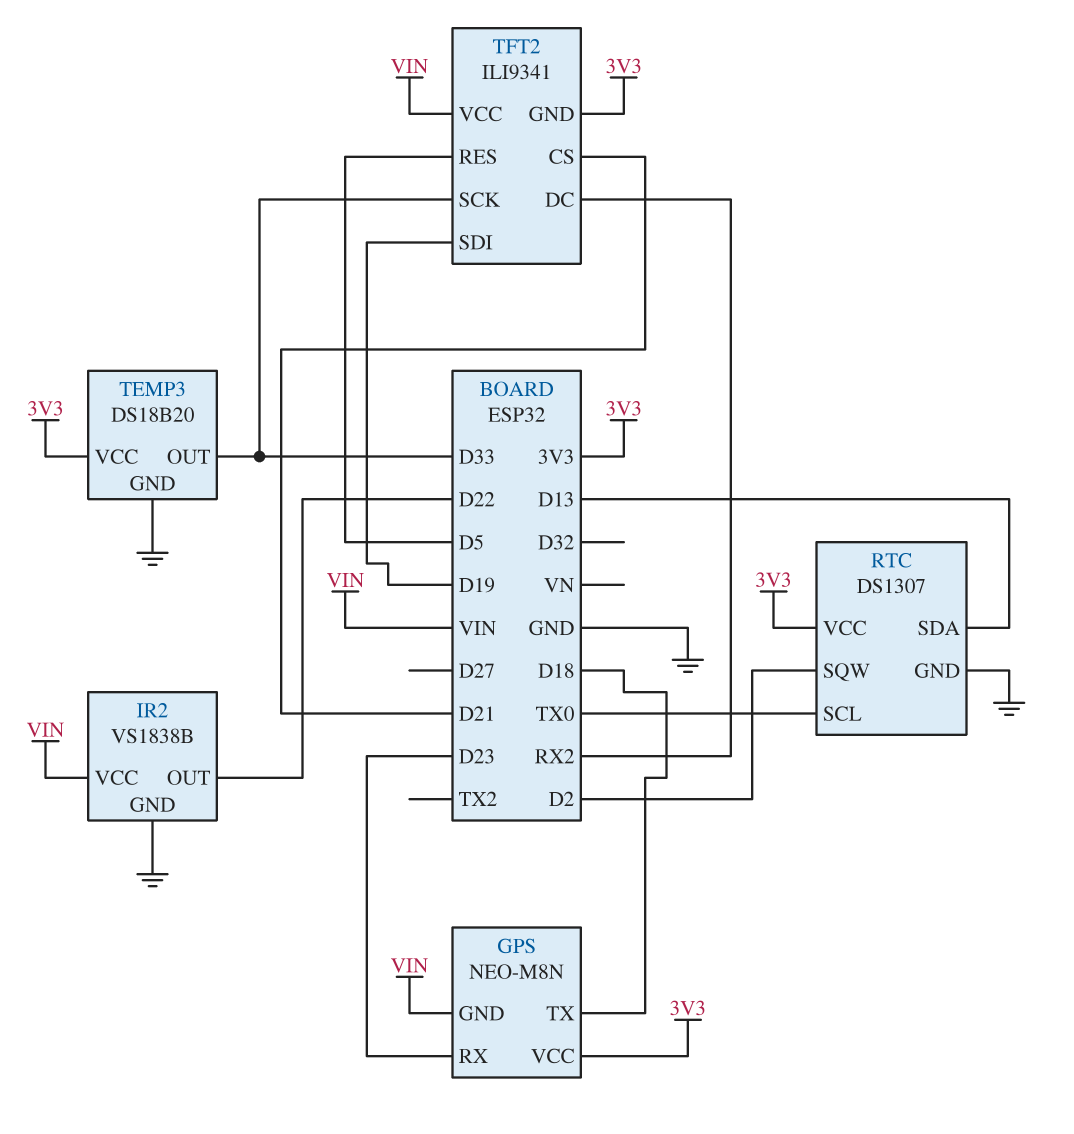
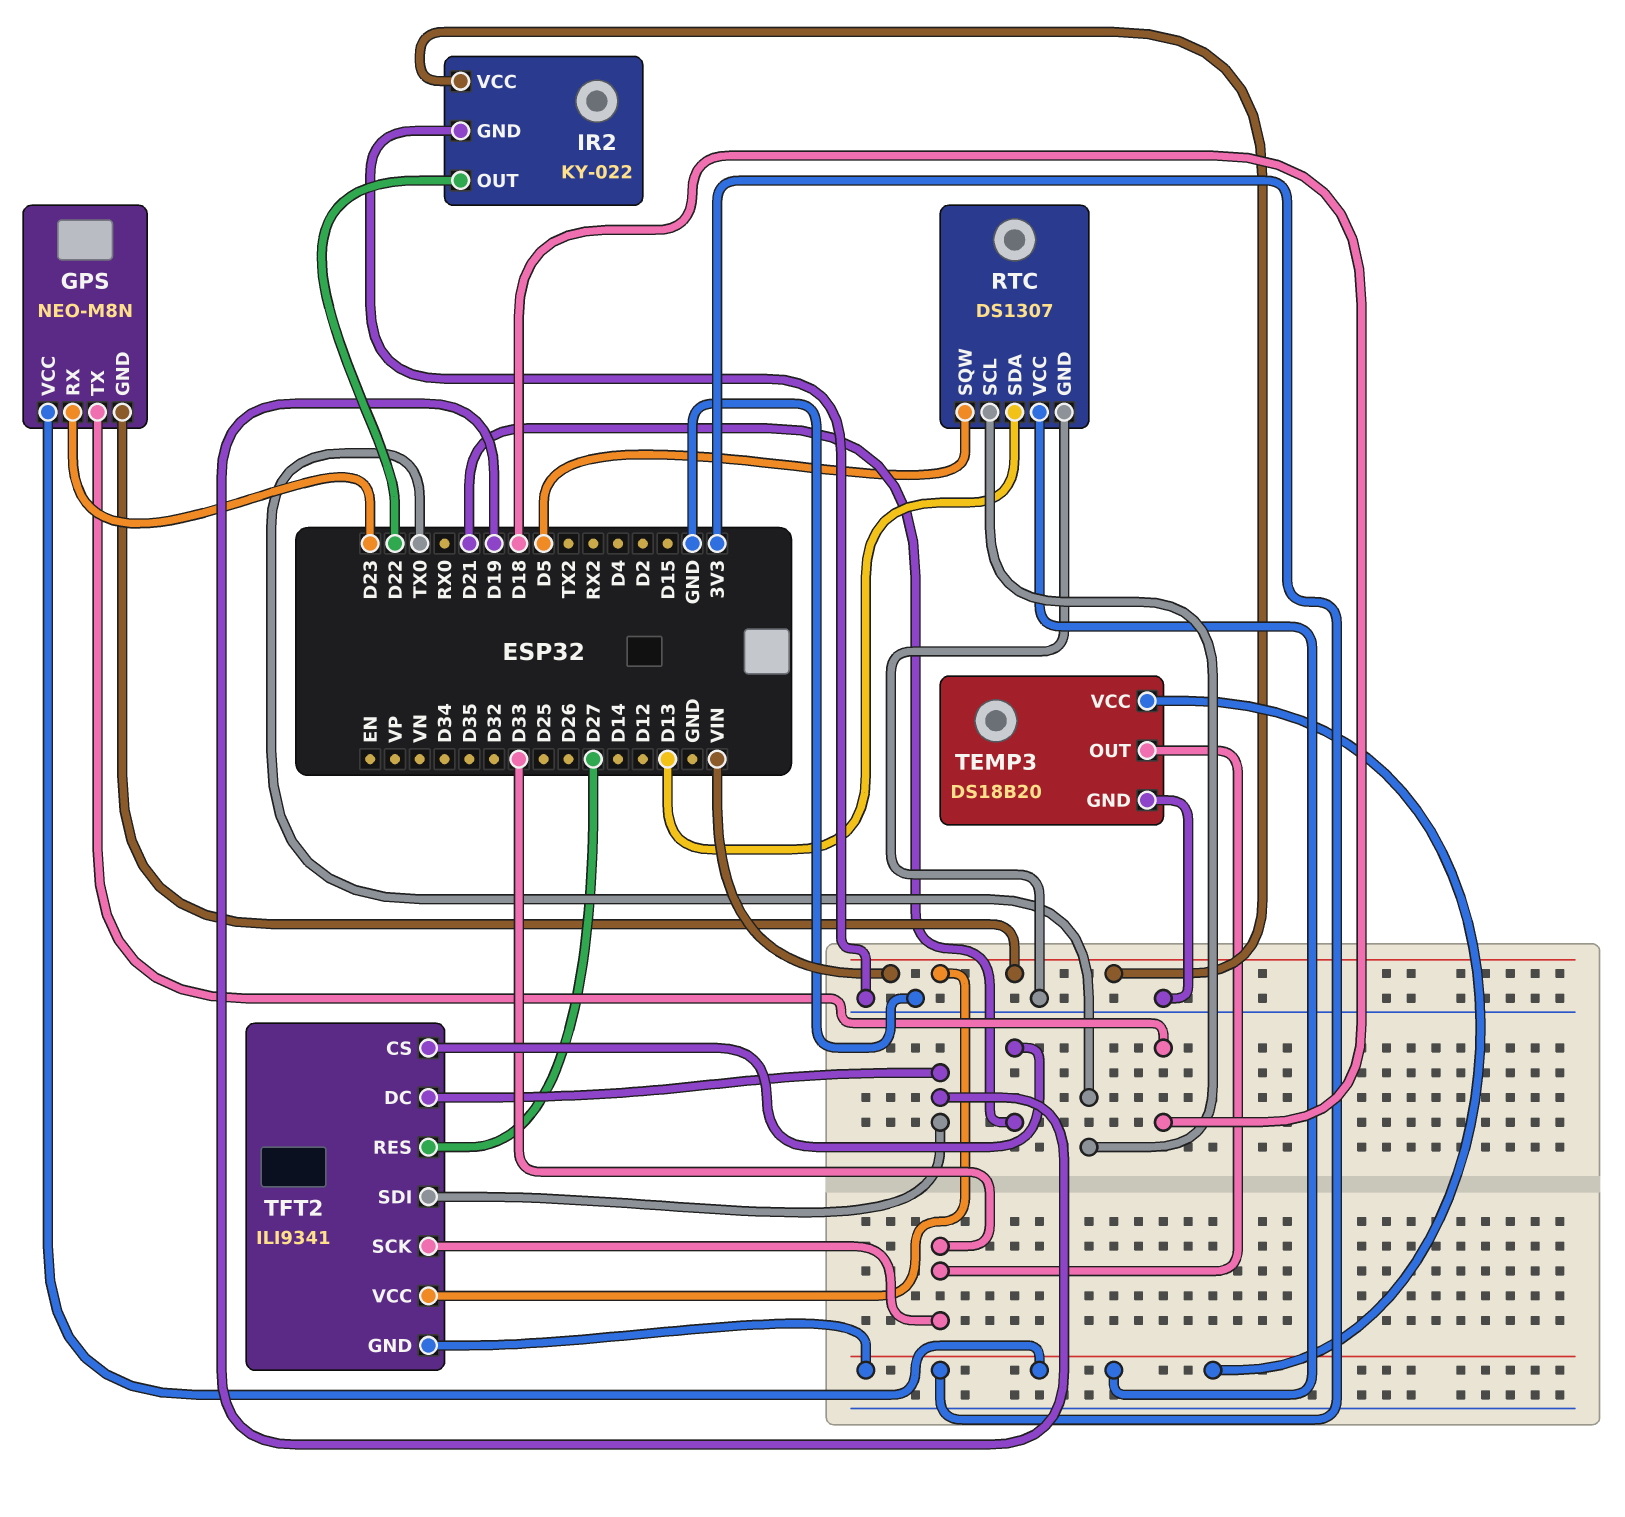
IR2: VS1838B -> KY-022
RTC pin SQW: D2 -> D5
TFT2 pin DC: RX2 -> D19
TFT2 pin RES: D5 -> D27

